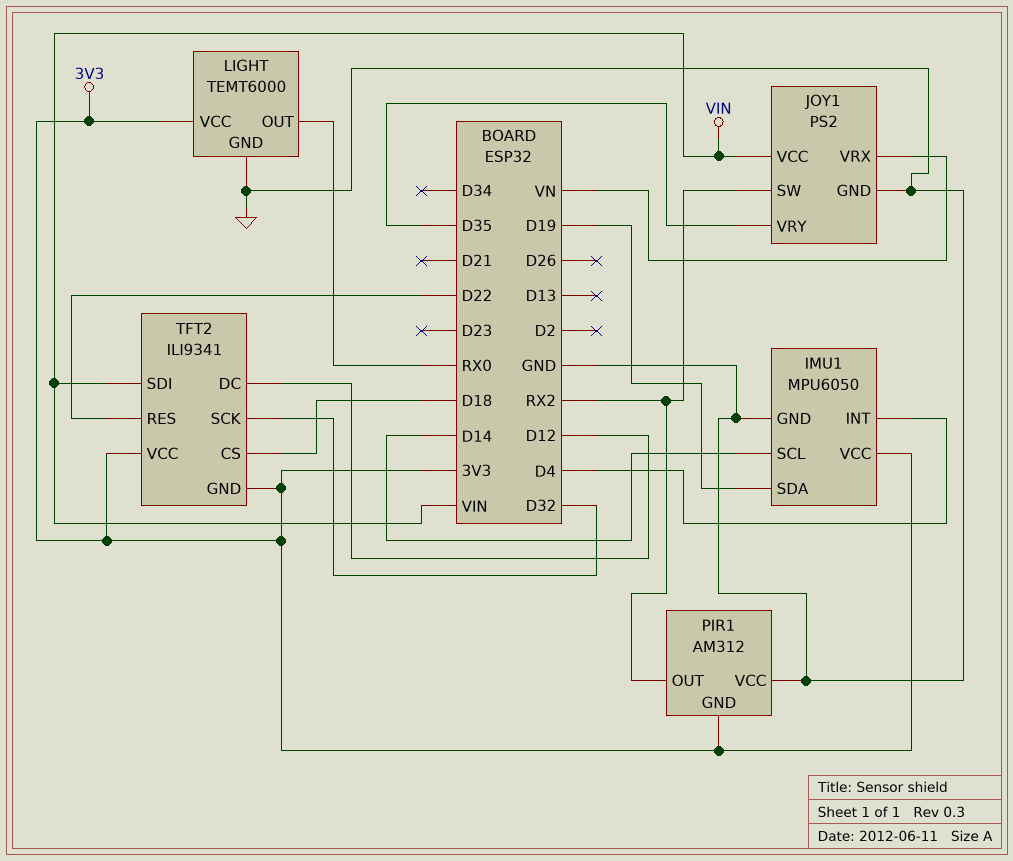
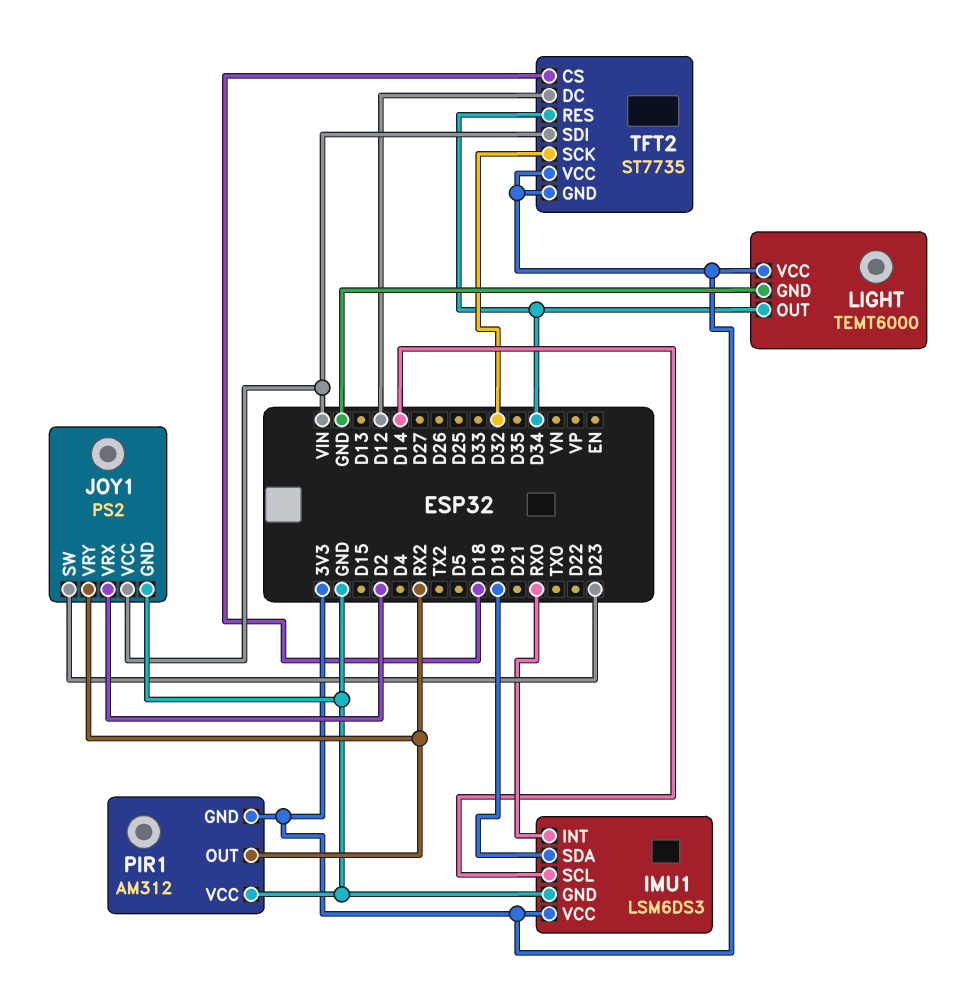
IMU1: MPU6050 -> LSM6DS3
IMU1 pin INT: D4 -> RX0
JOY1 pin SW: RX2 -> D23
JOY1 pin VRX: VN -> D2
JOY1 pin VRY: D35 -> RX2
LIGHT pin OUT: RX0 -> D34
TFT2: ILI9341 -> ST7735
TFT2 pin RES: D22 -> D34

